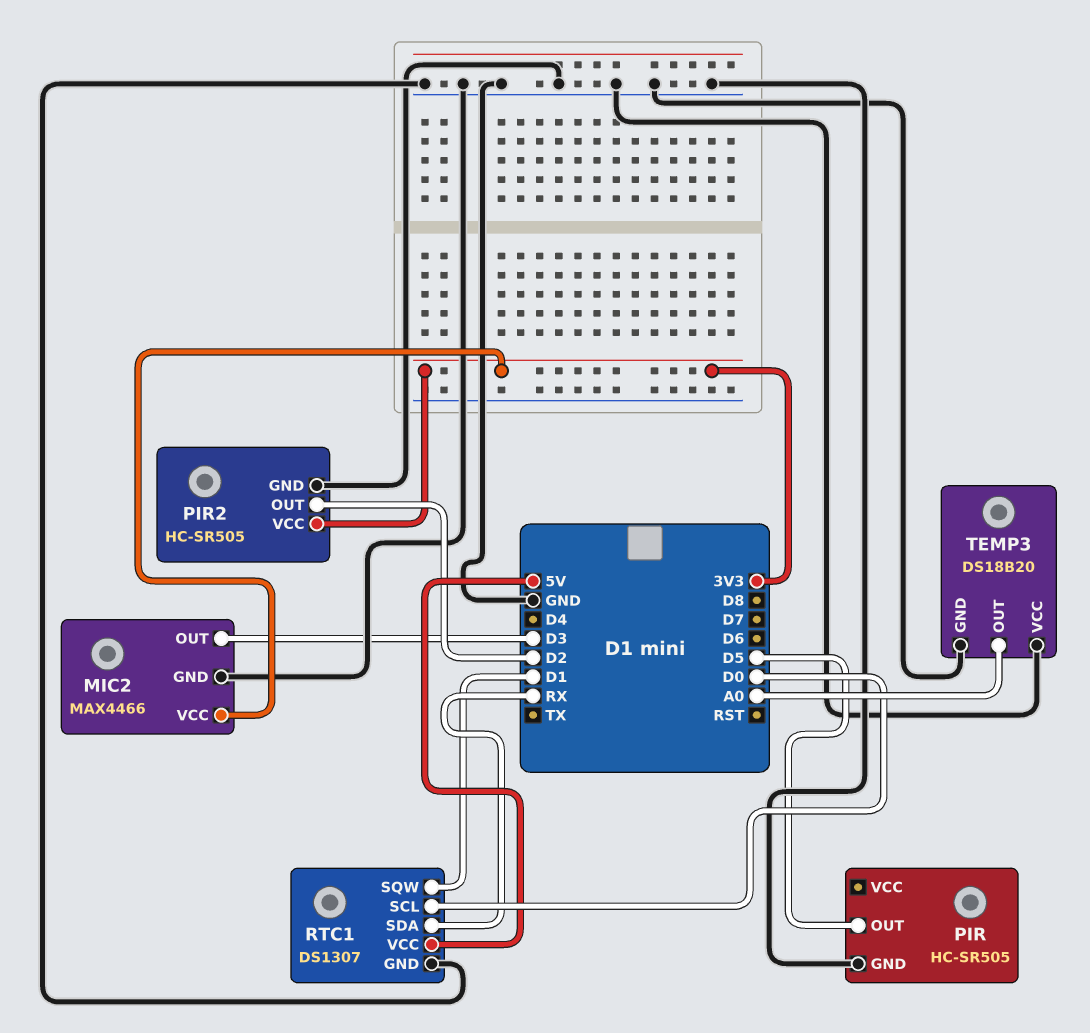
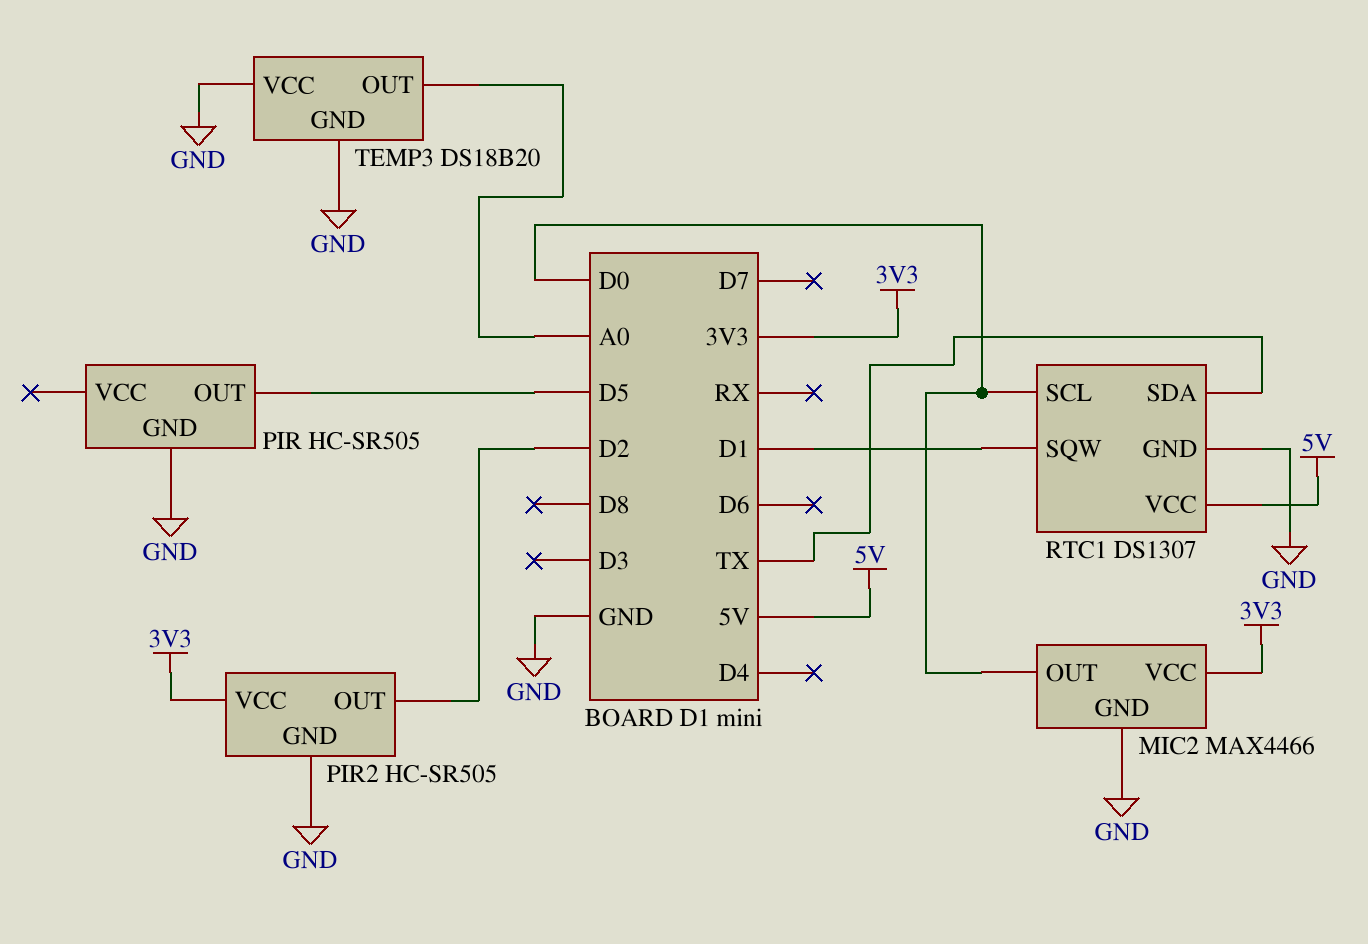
MIC2 pin OUT: D3 -> D0
RTC1 pin SDA: RX -> TX

